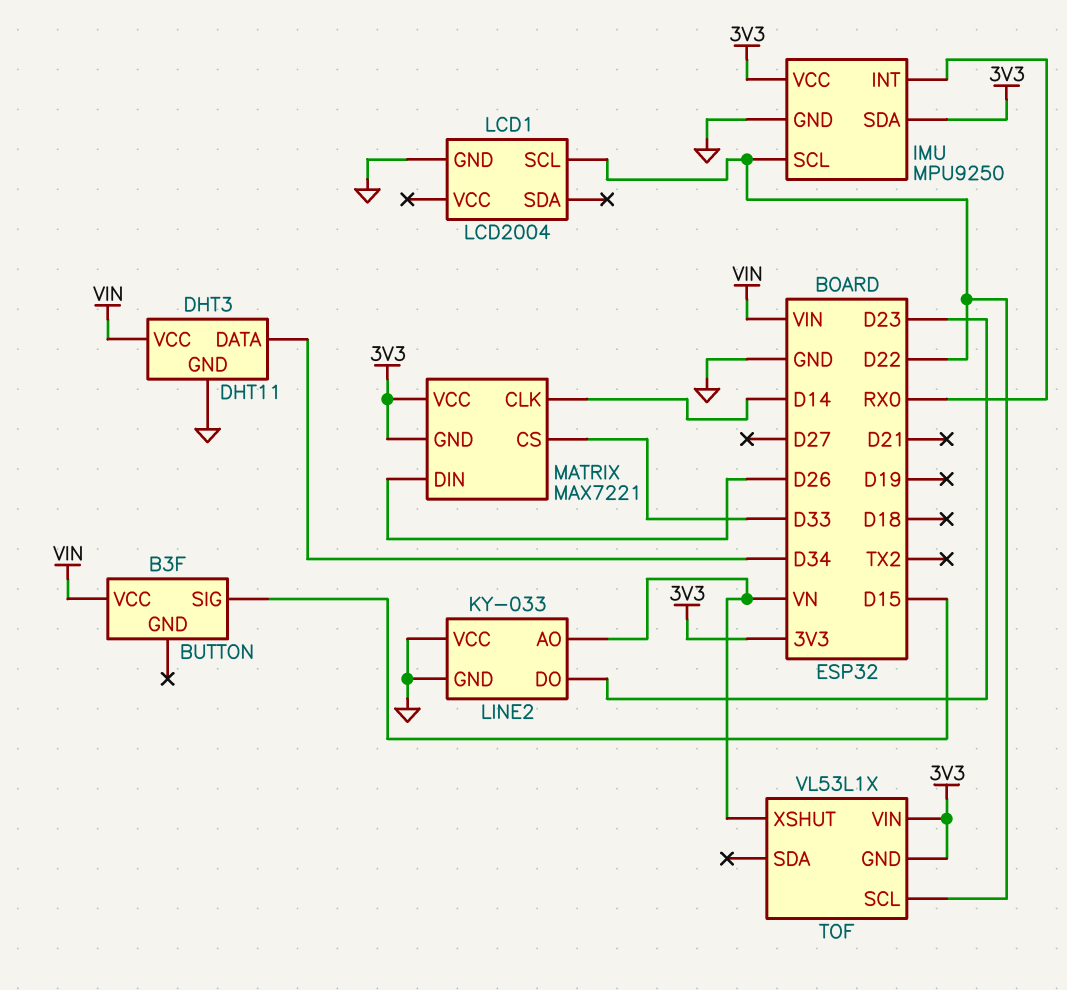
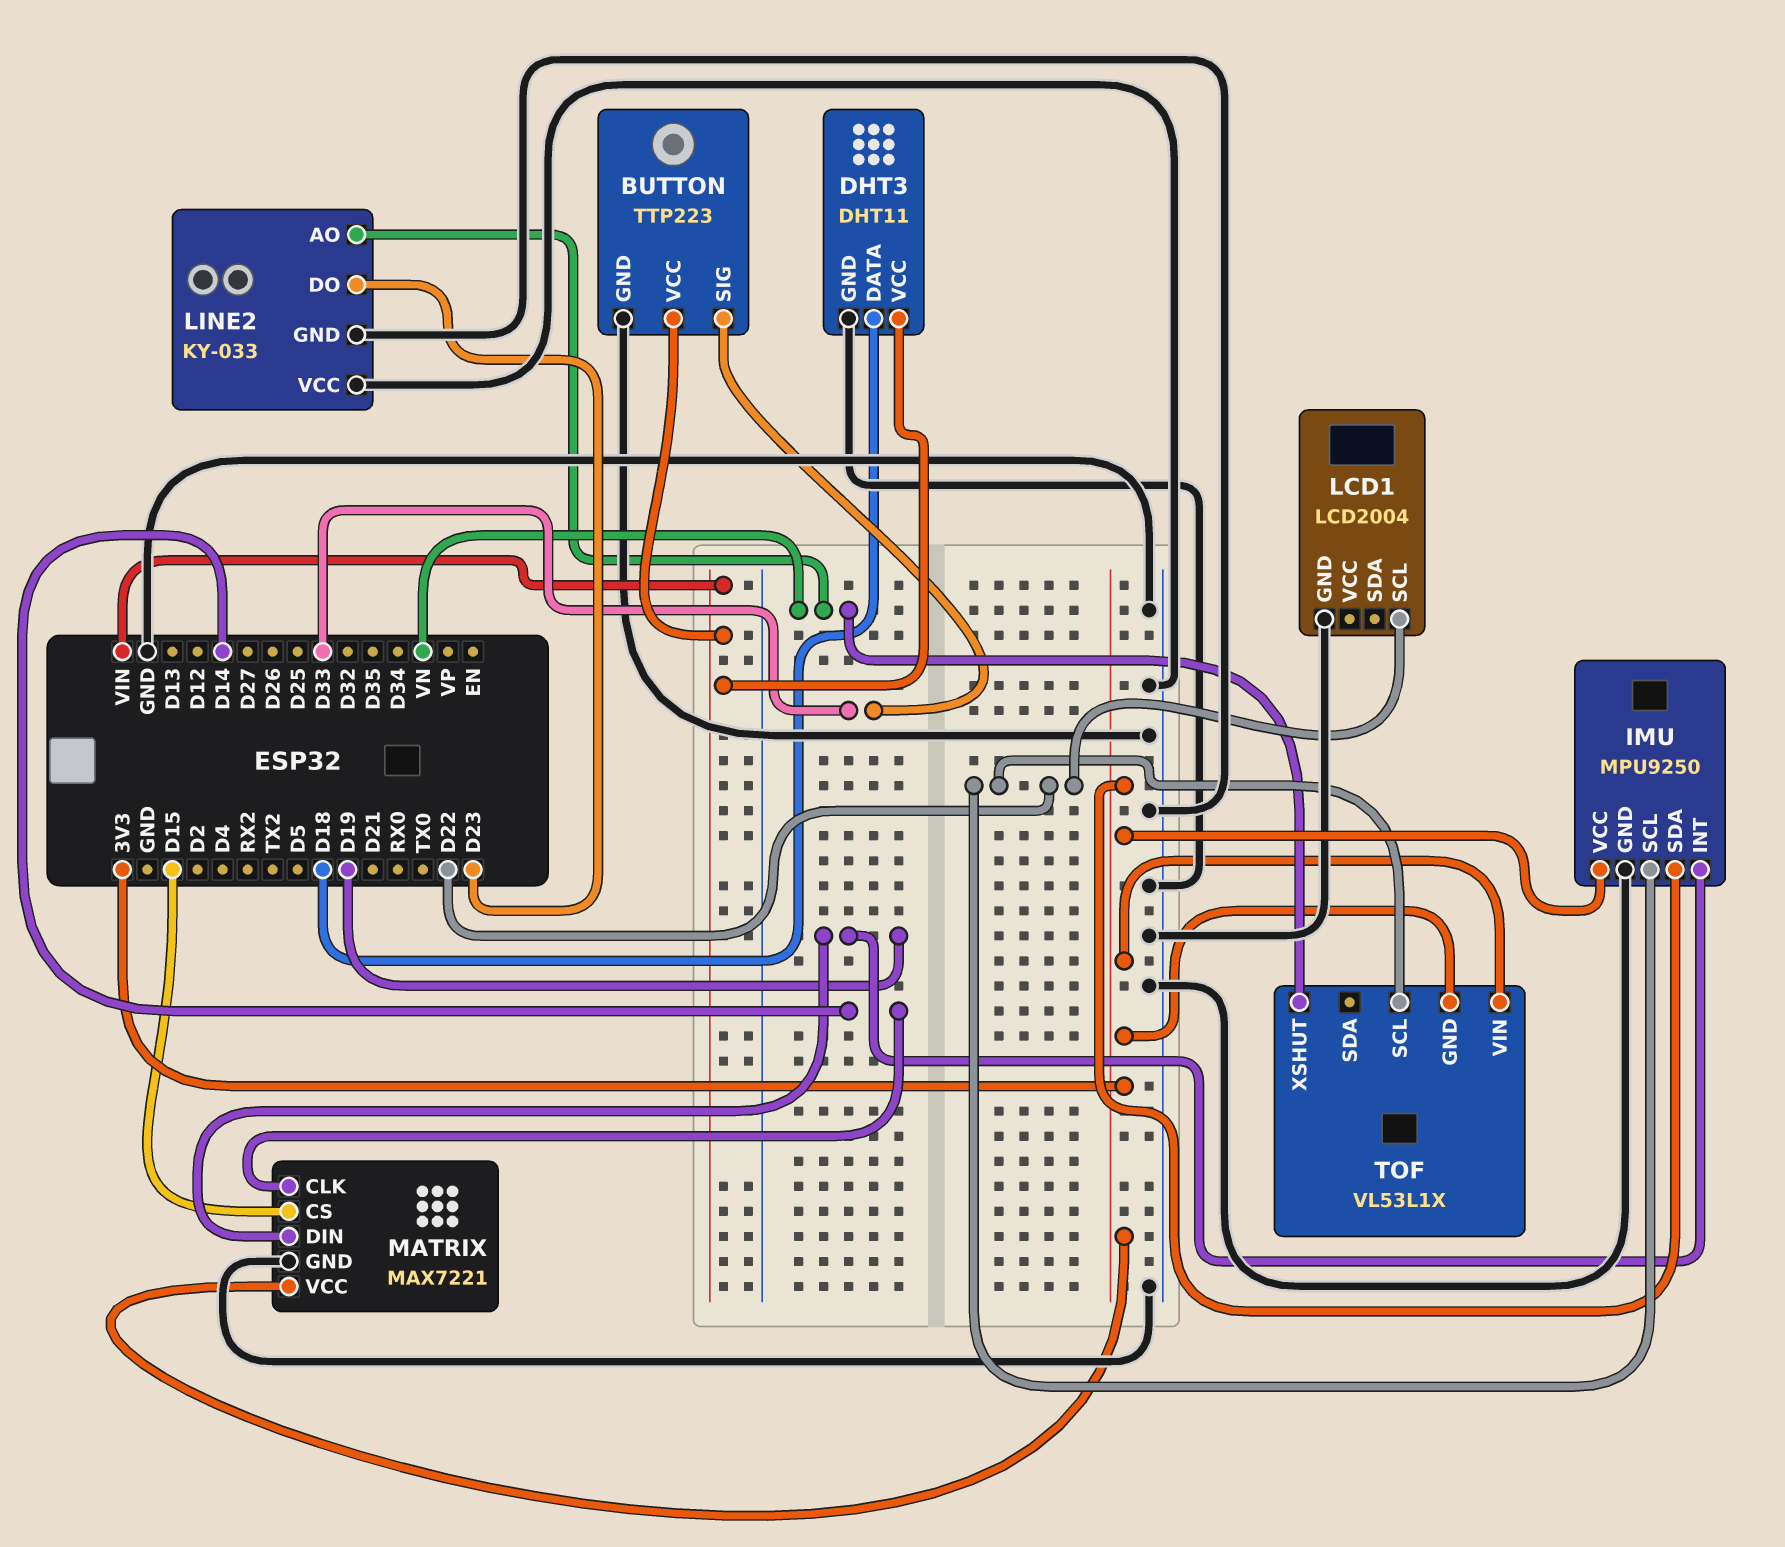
BUTTON: B3F -> TTP223
BUTTON pin GND: none -> GND
BUTTON pin SIG: D15 -> D33
DHT3 pin DATA: D34 -> D18
IMU pin INT: RX0 -> D19
MATRIX pin CS: D33 -> D15
MATRIX pin DIN: D26 -> D19
MATRIX pin GND: 3V3 -> GND

